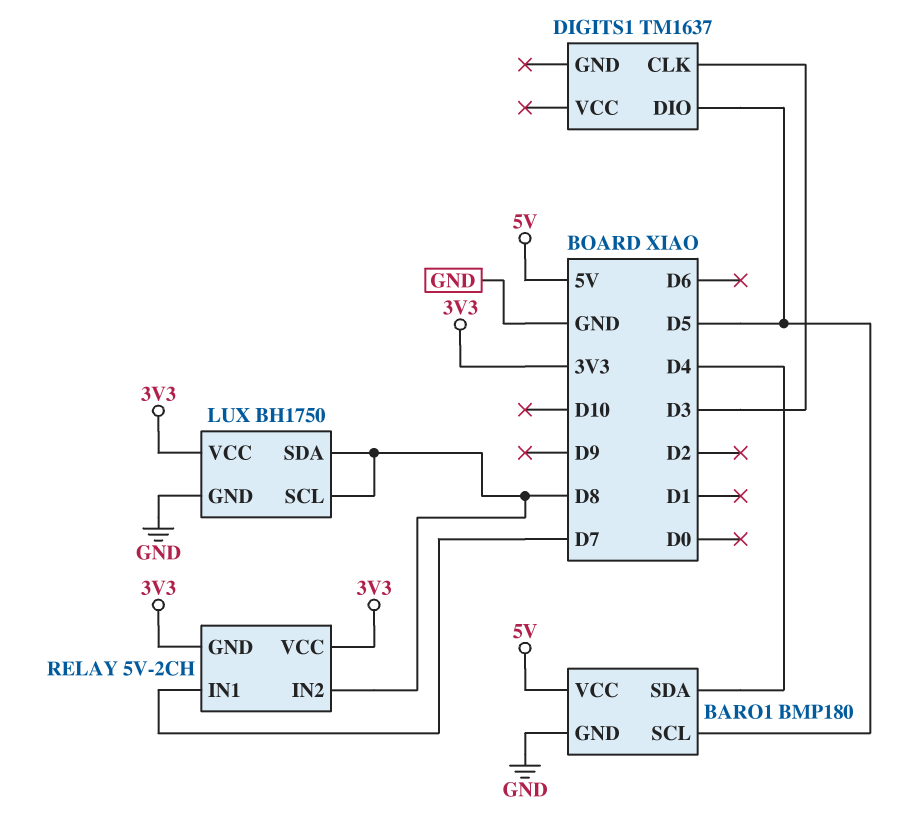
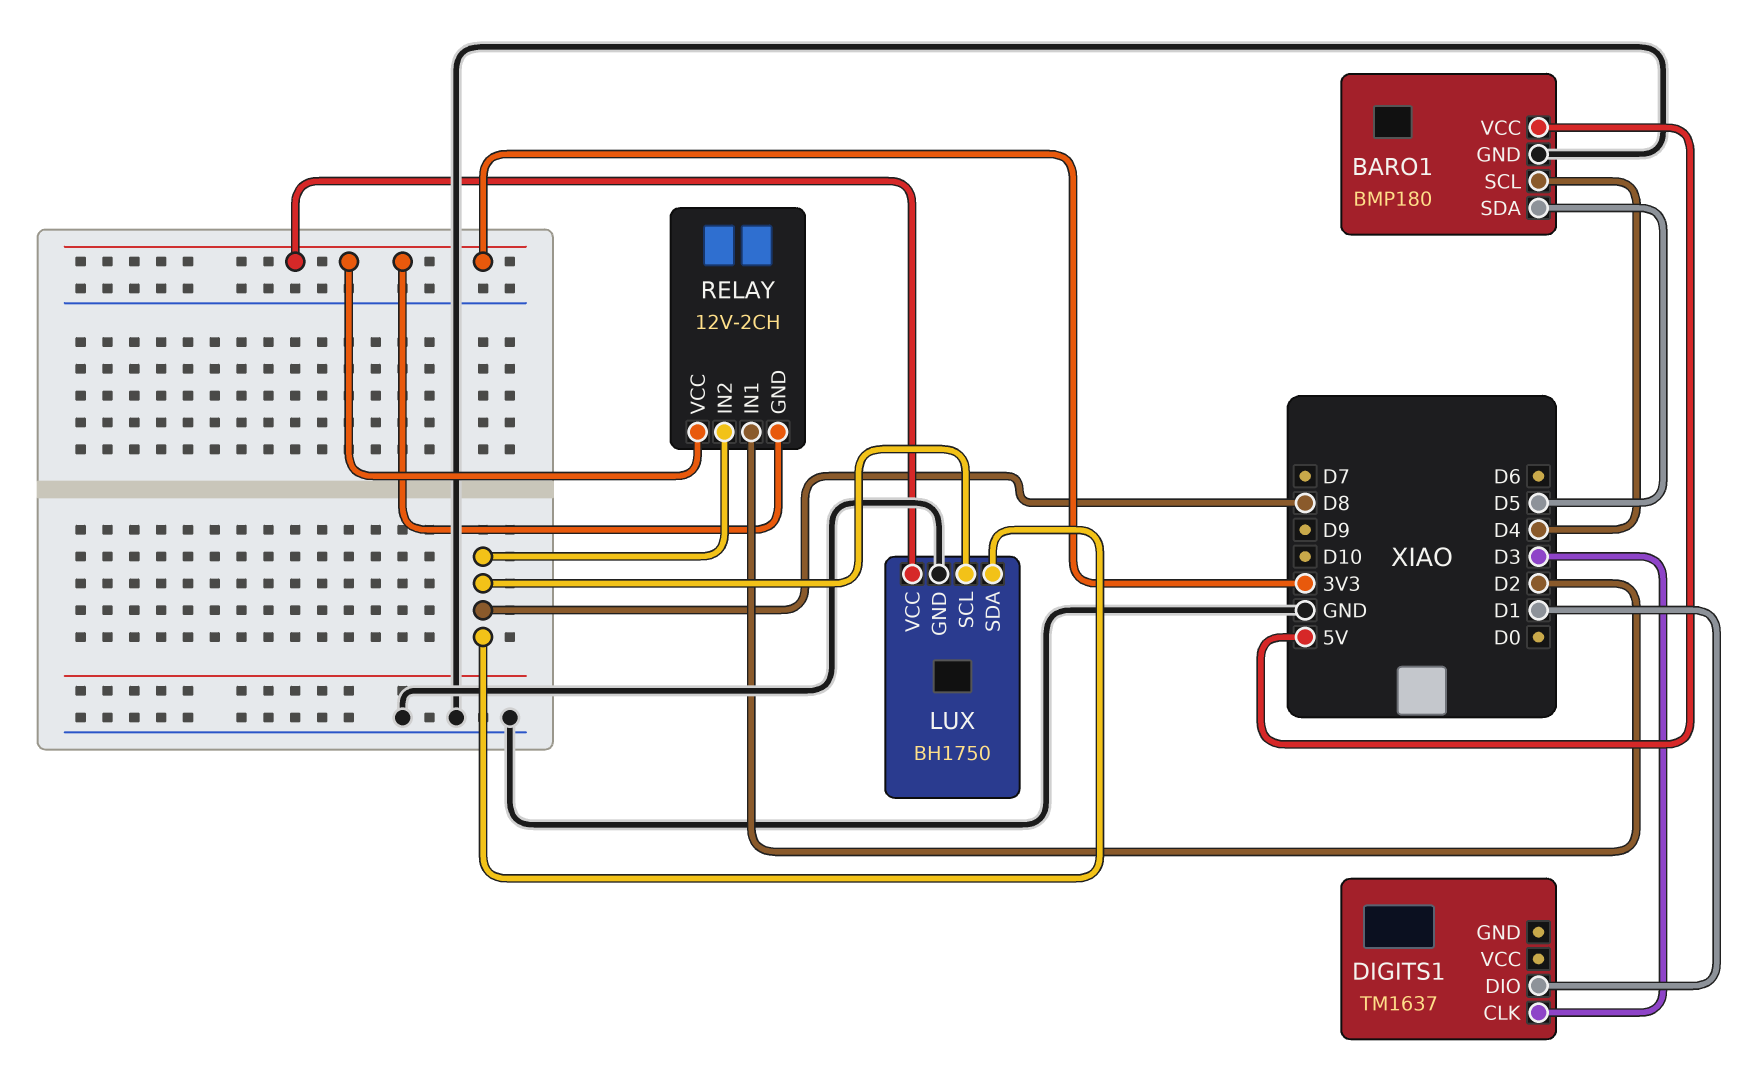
BARO1 pin SCL: D5 -> D4
BARO1 pin SDA: D4 -> D5
DIGITS1 pin DIO: D5 -> D1
RELAY: 5V-2CH -> 12V-2CH
RELAY pin IN1: D7 -> D2

